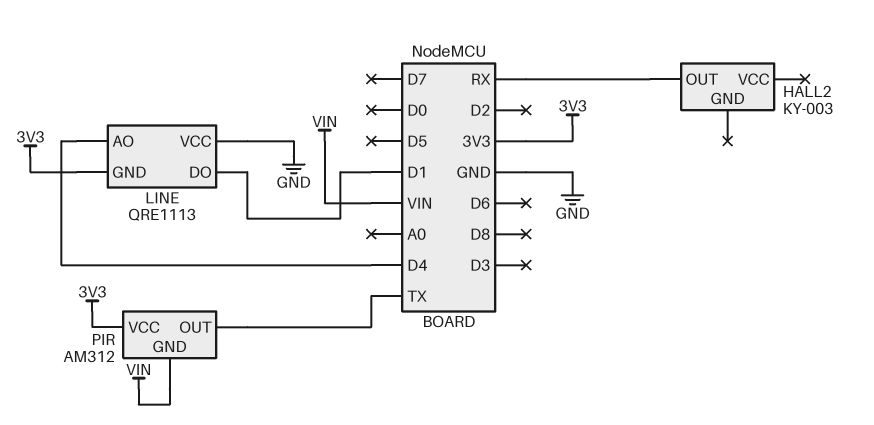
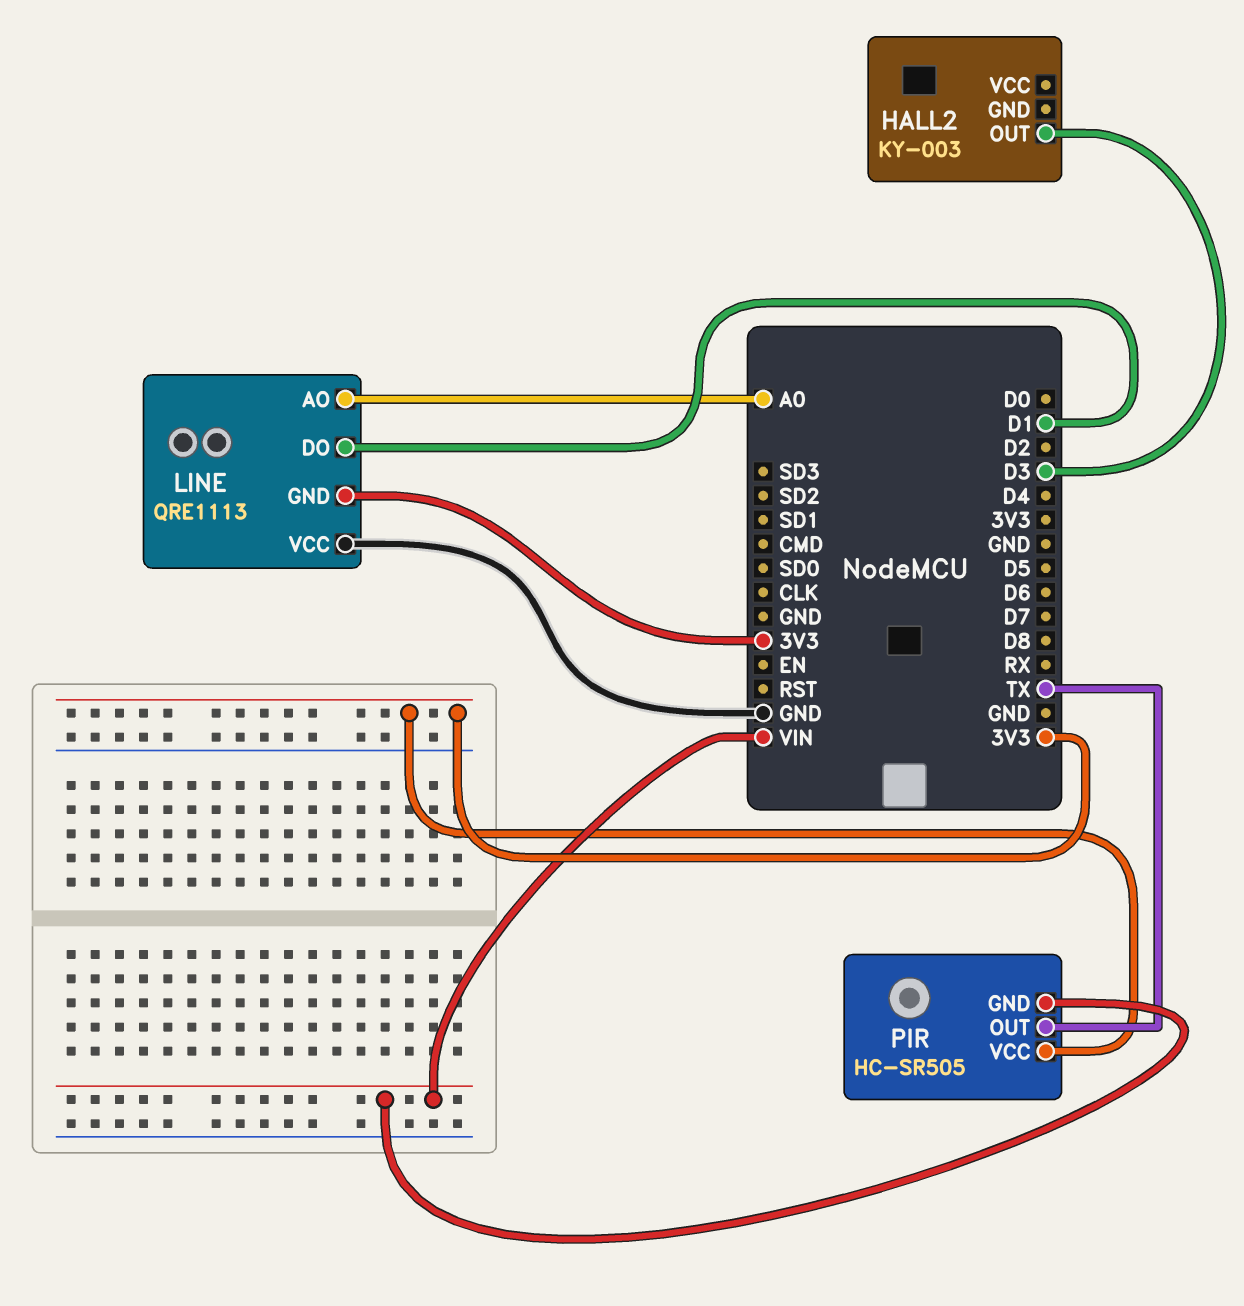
HALL2 pin OUT: RX -> D3
LINE pin AO: D4 -> A0
PIR: AM312 -> HC-SR505

